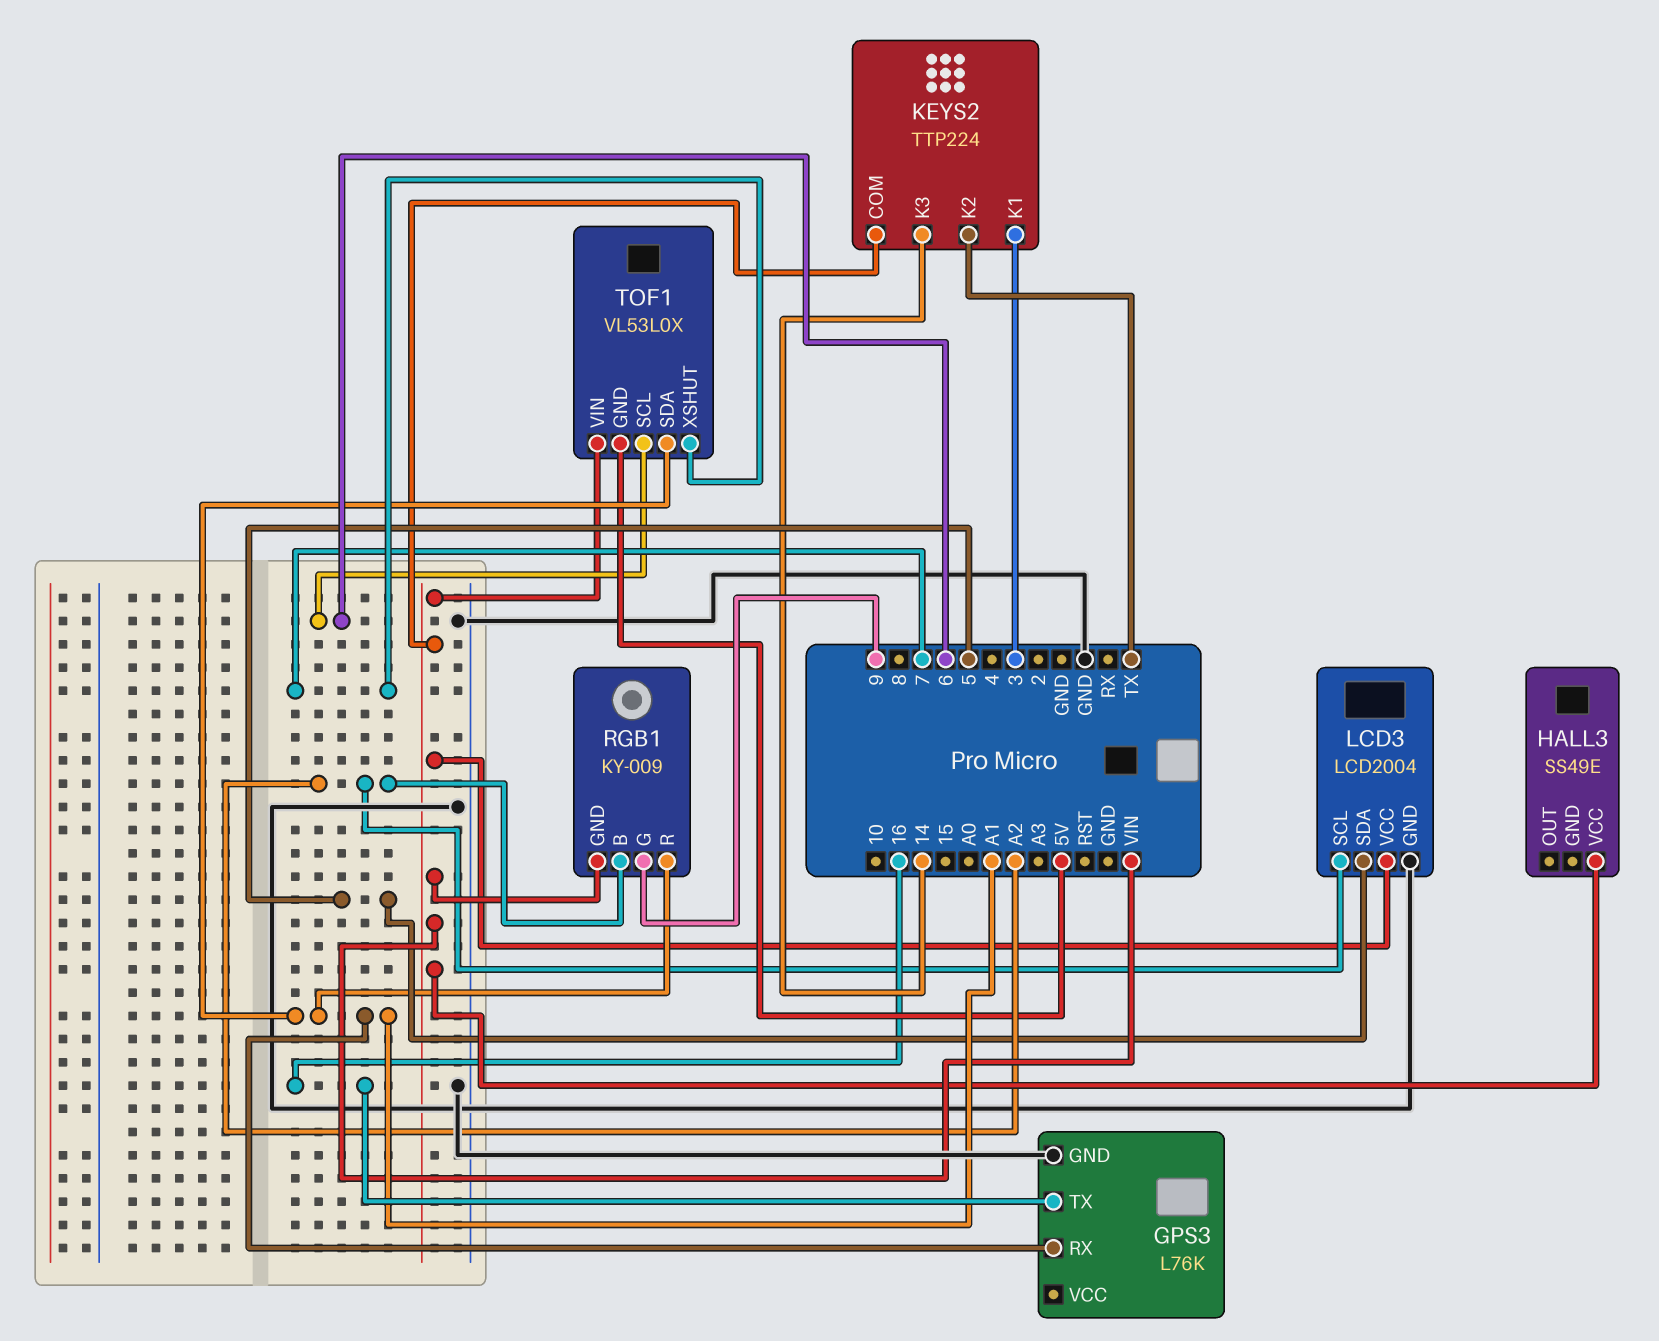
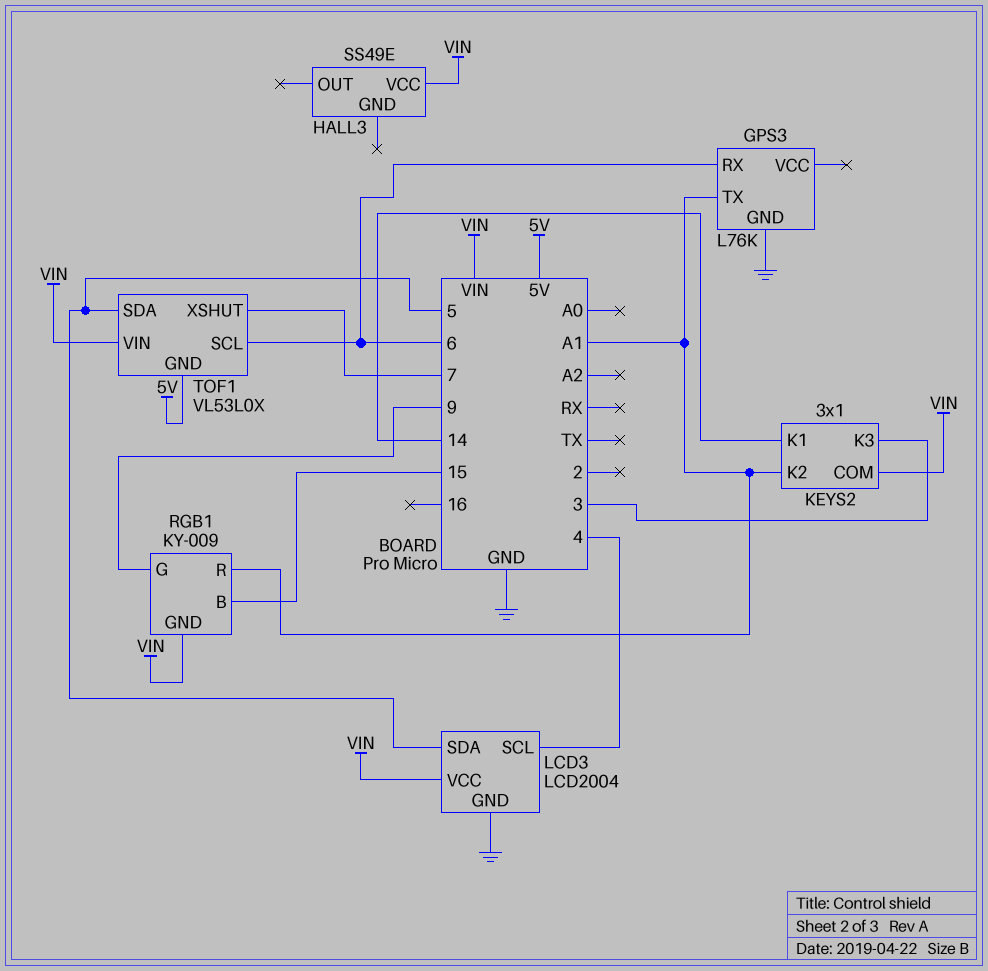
GPS3 pin RX: A1 -> 6
GPS3 pin TX: 16 -> A1
KEYS2: TTP224 -> 3x1
KEYS2 pin K1: 3 -> 14
KEYS2 pin K2: TX -> A1
KEYS2 pin K3: 14 -> 3
LCD3 pin SCL: A2 -> 4
RGB1 pin B: A2 -> 15
TOF1 pin SDA: A1 -> 5

